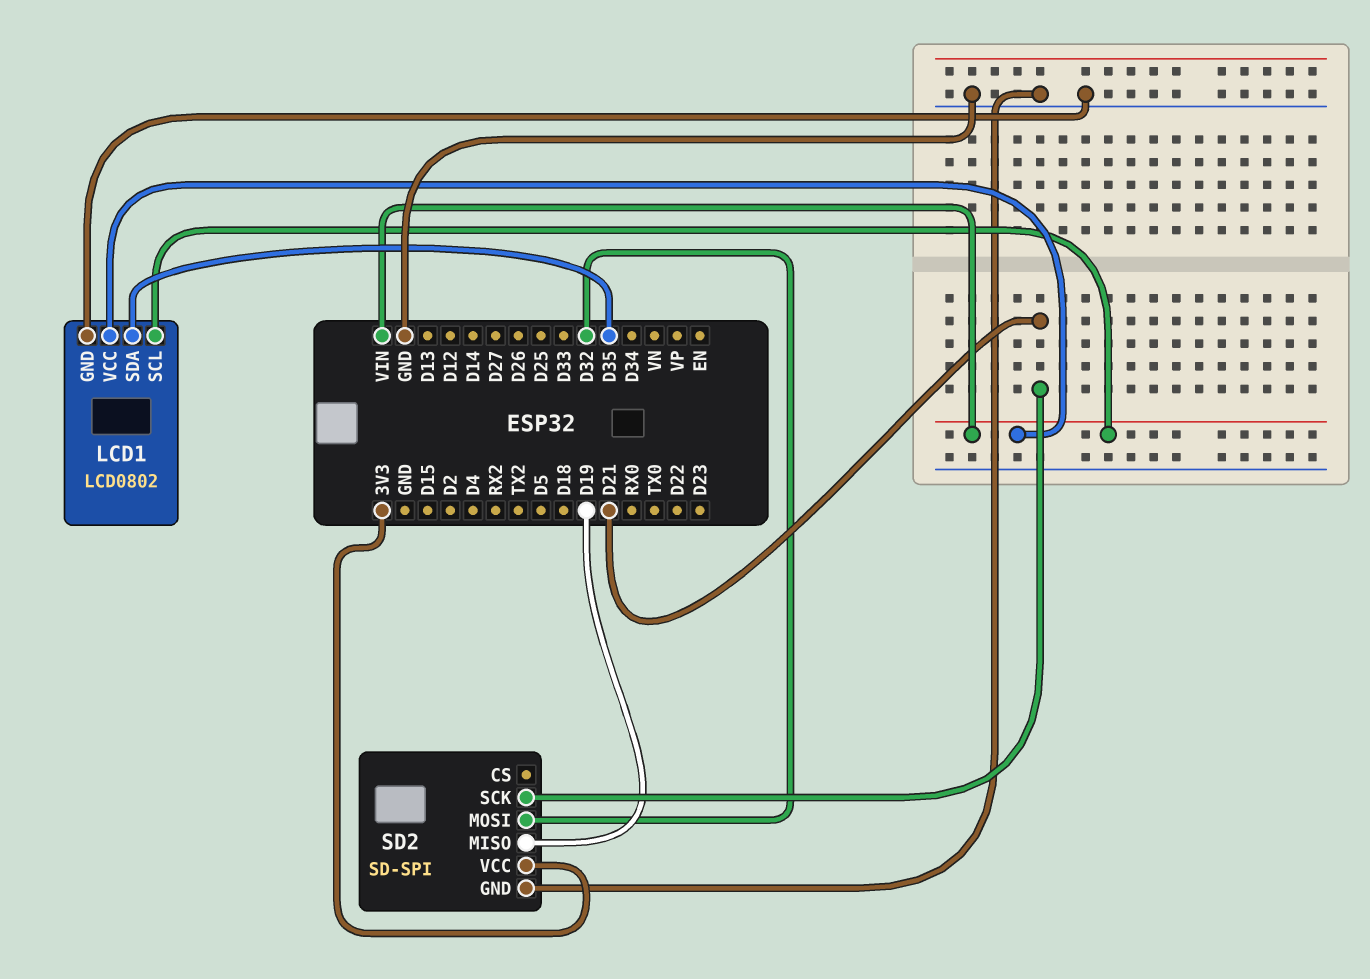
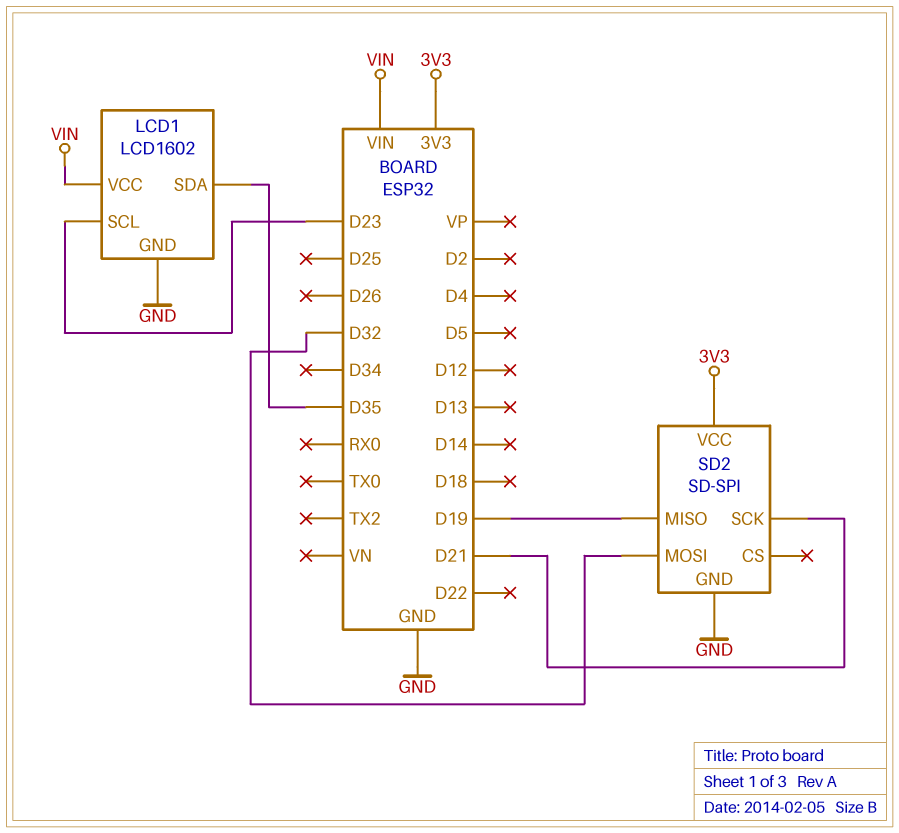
LCD1: LCD0802 -> LCD1602
LCD1 pin SCL: VIN -> D23

